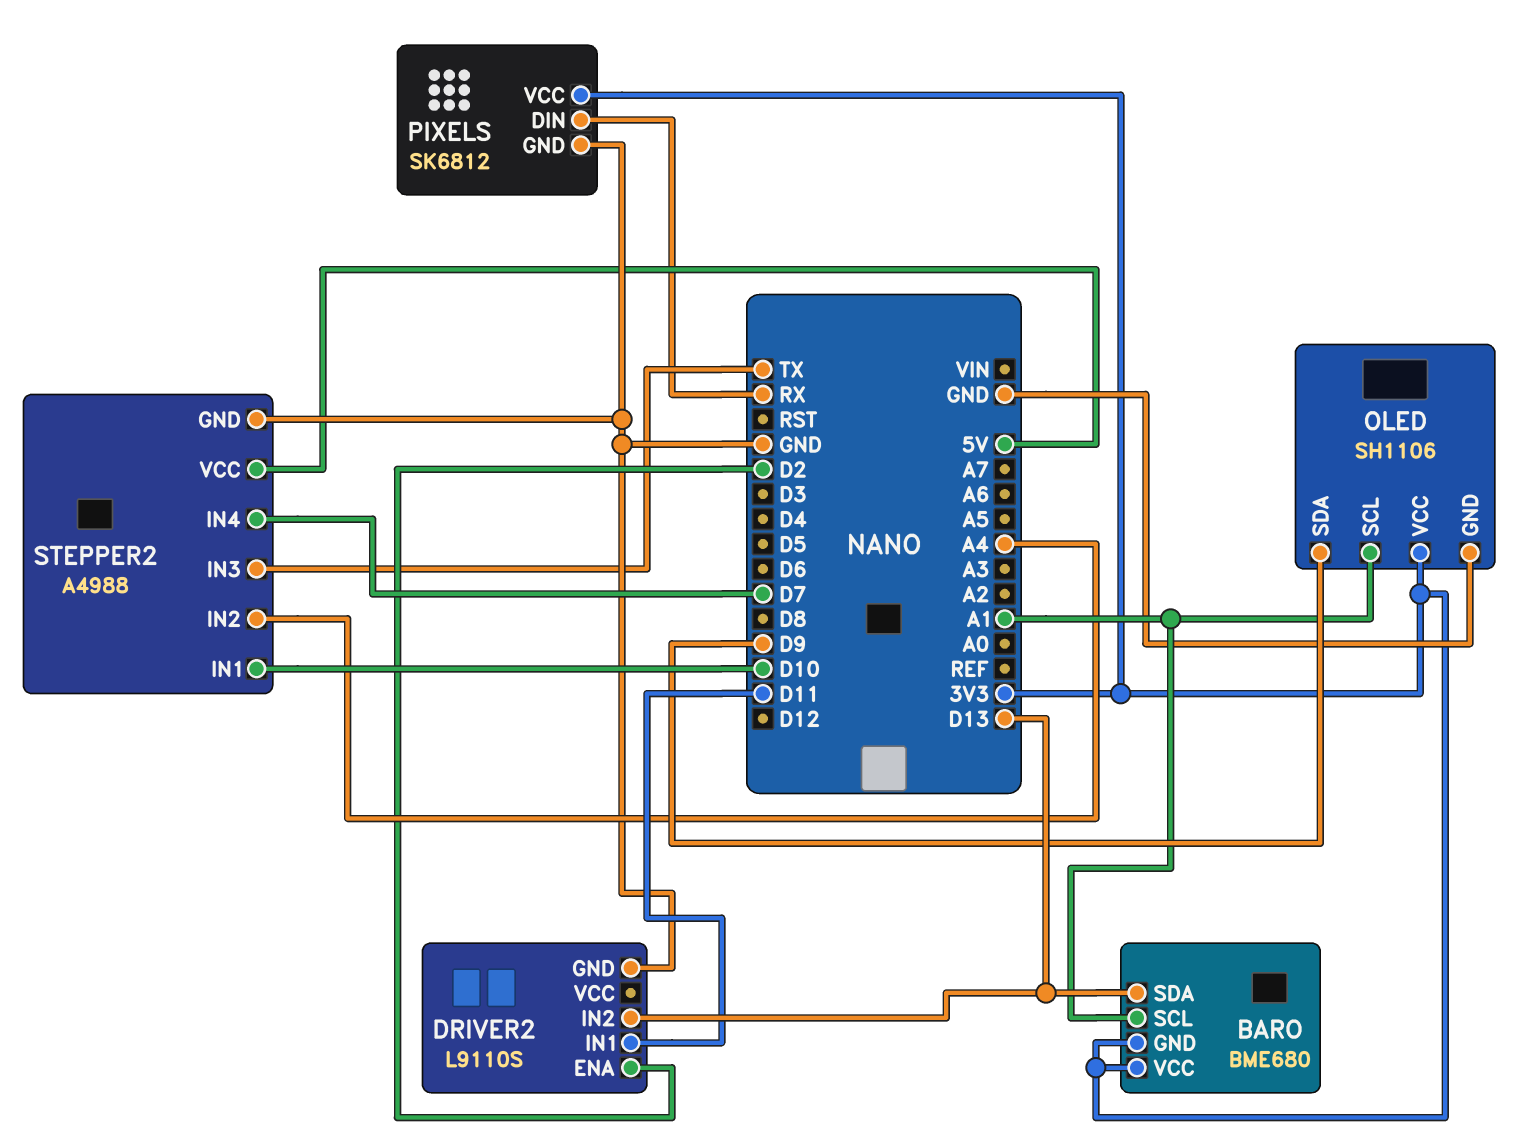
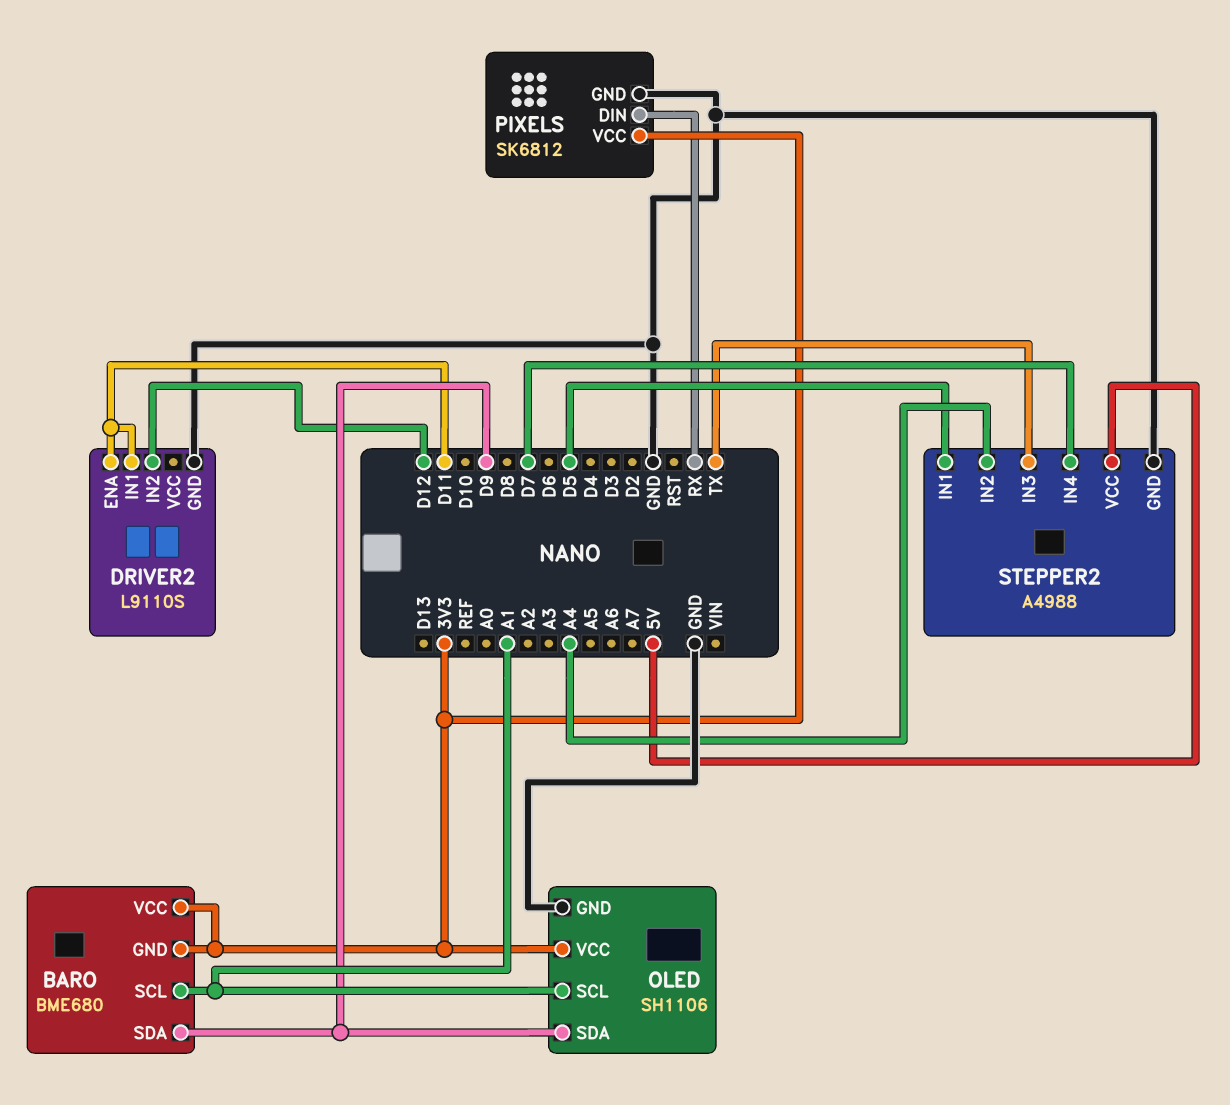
BARO pin SDA: D13 -> D9
DRIVER2 pin ENA: D2 -> D11
DRIVER2 pin IN2: D13 -> D12
STEPPER2 pin IN1: D10 -> D5

